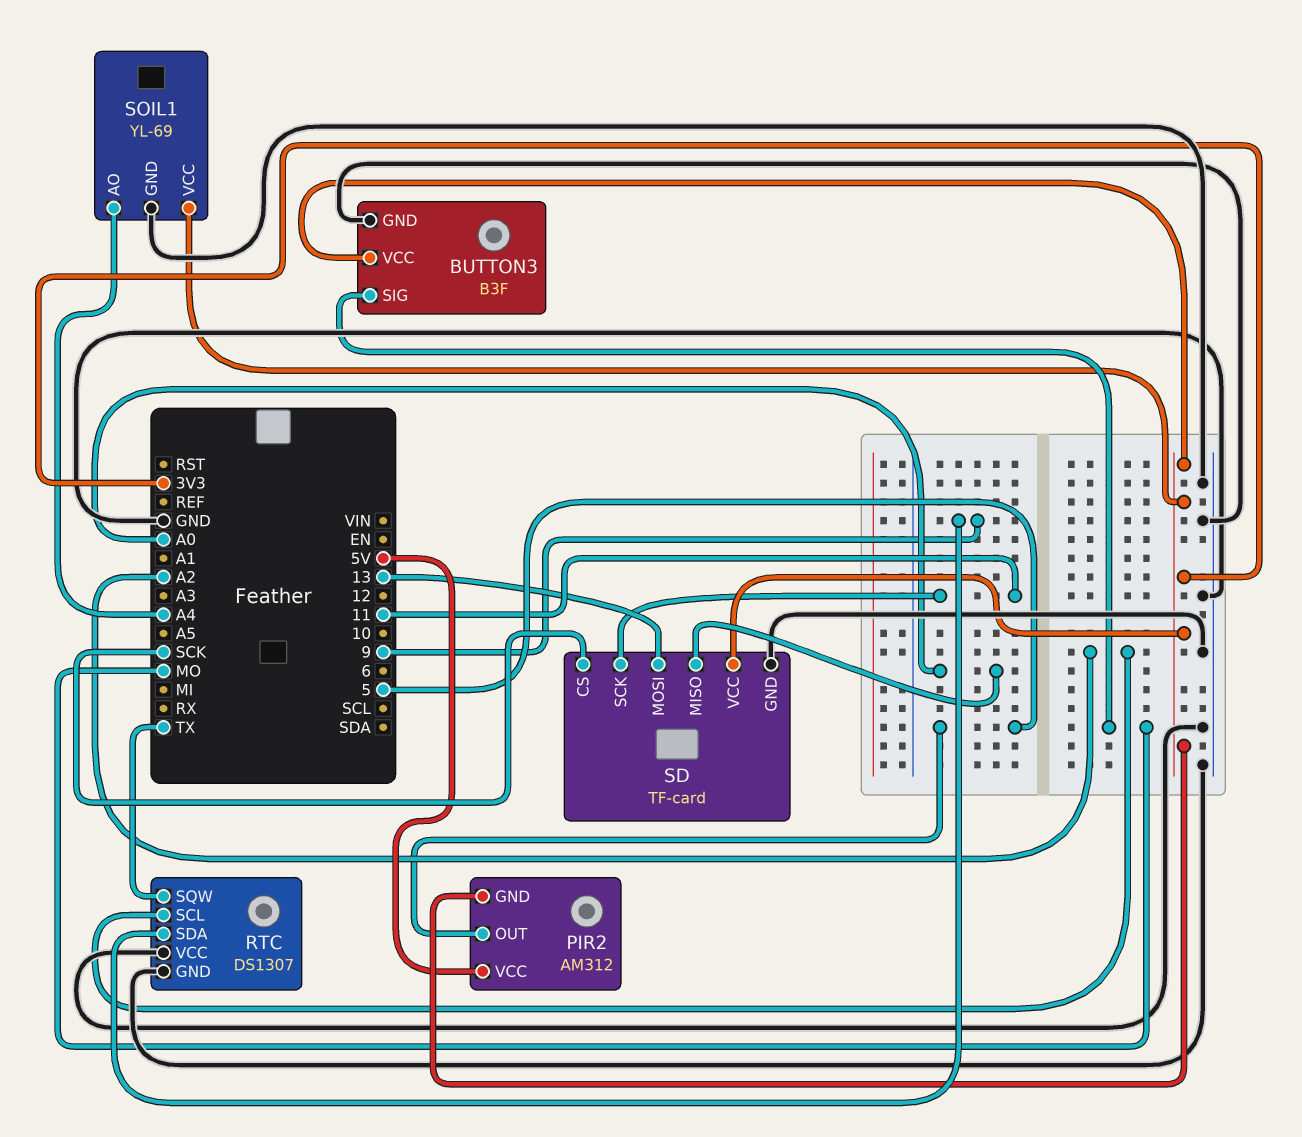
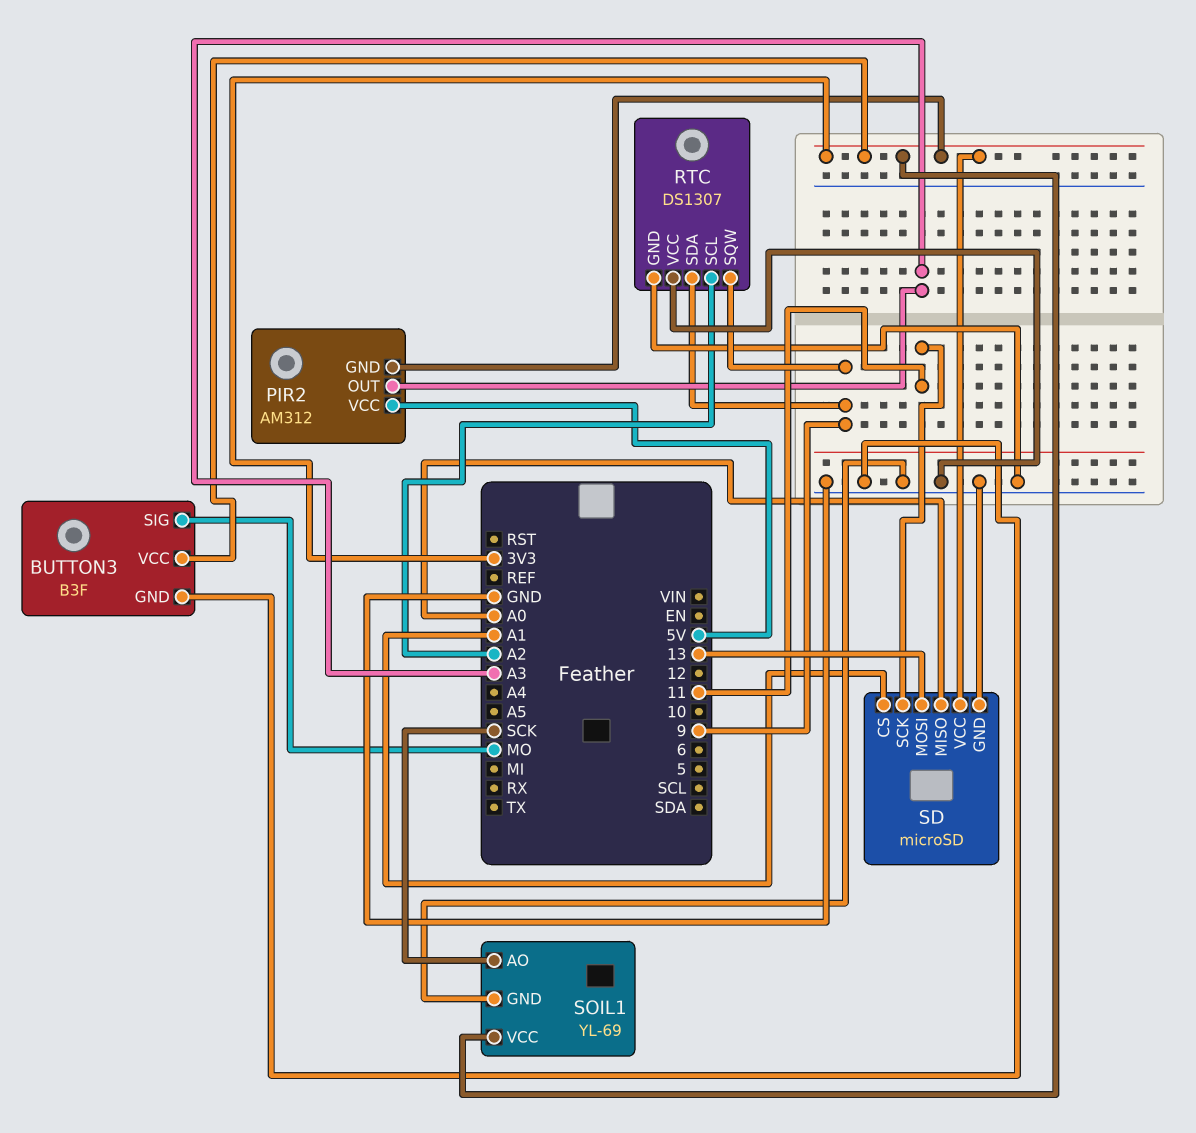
PIR2 pin OUT: 5 -> A3
RTC pin SQW: TX -> 9
SD: TF-card -> microSD
SD pin CS: SCK -> A1
SOIL1 pin AO: A4 -> SCK

